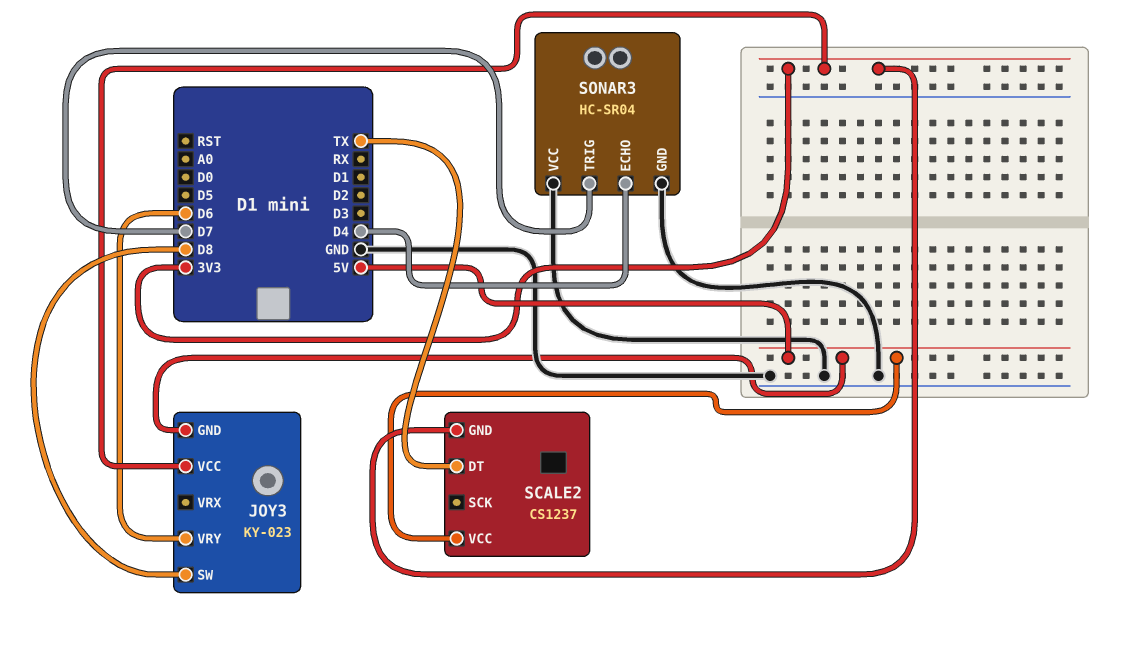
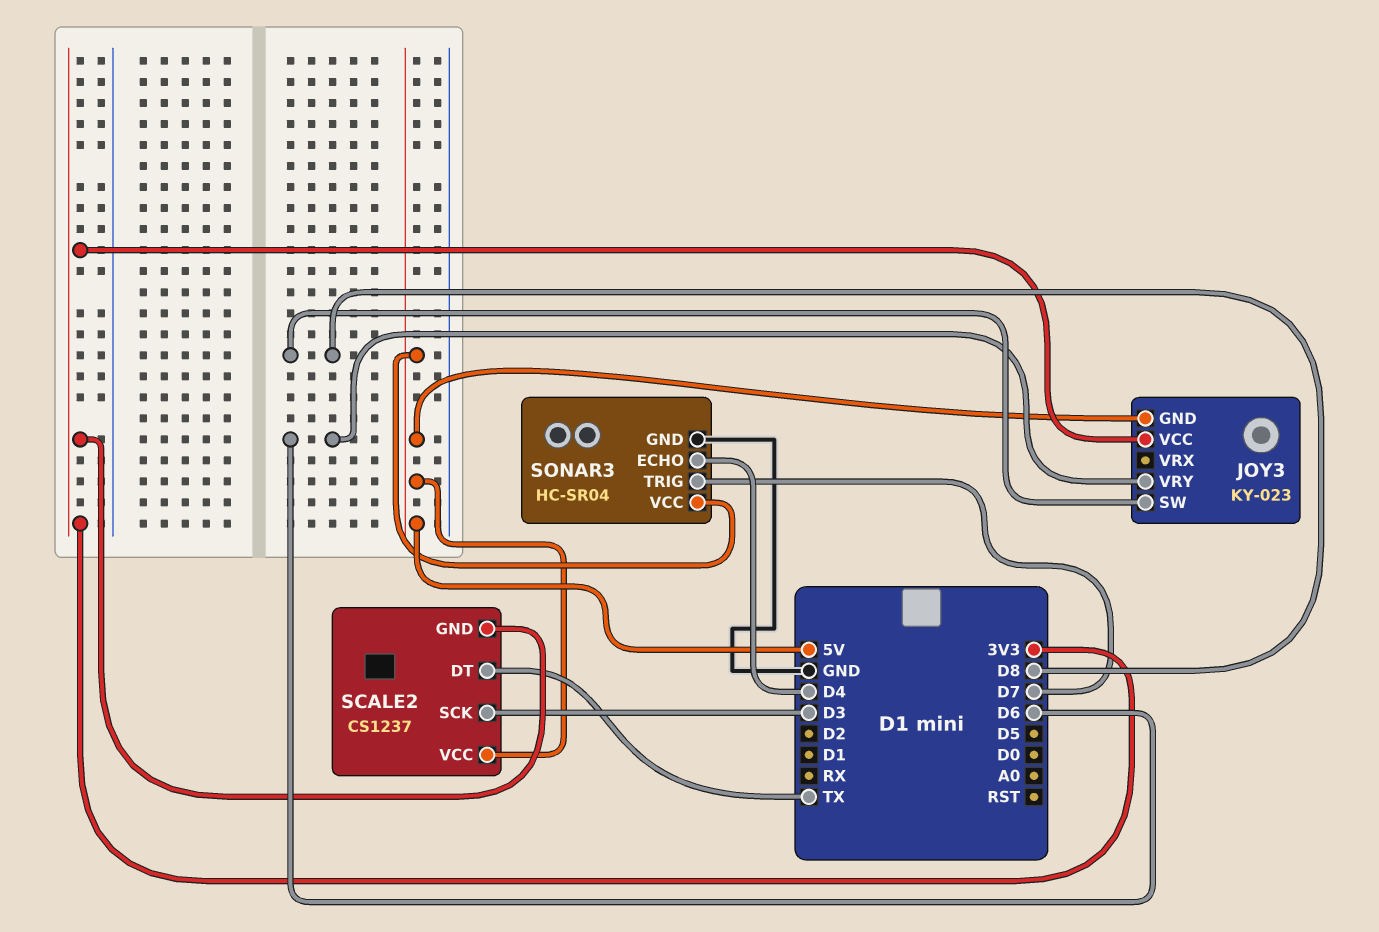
SCALE2 pin SCK: none -> D3
SONAR3 pin VCC: GND -> 5V

